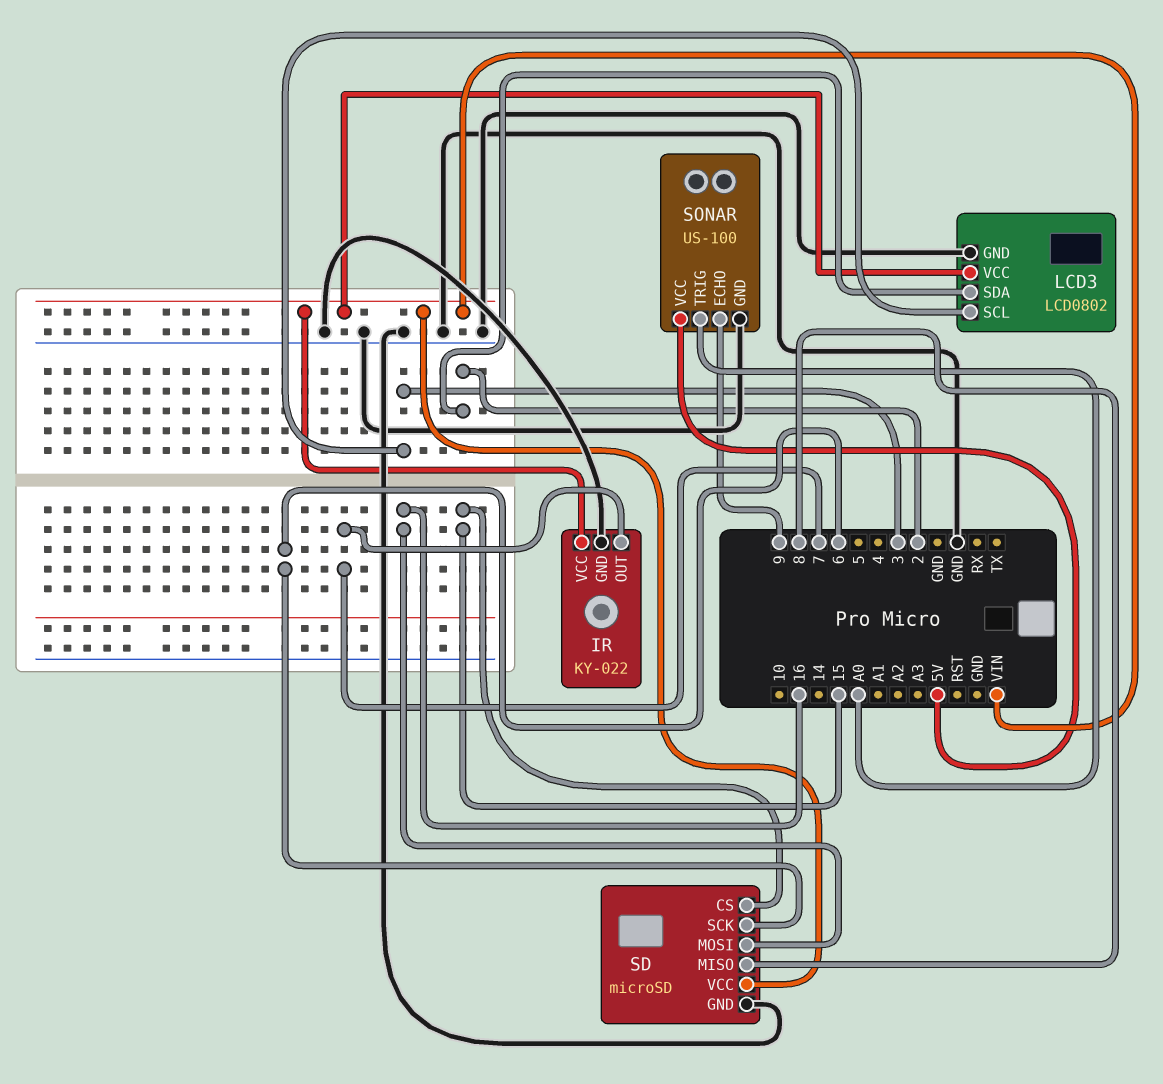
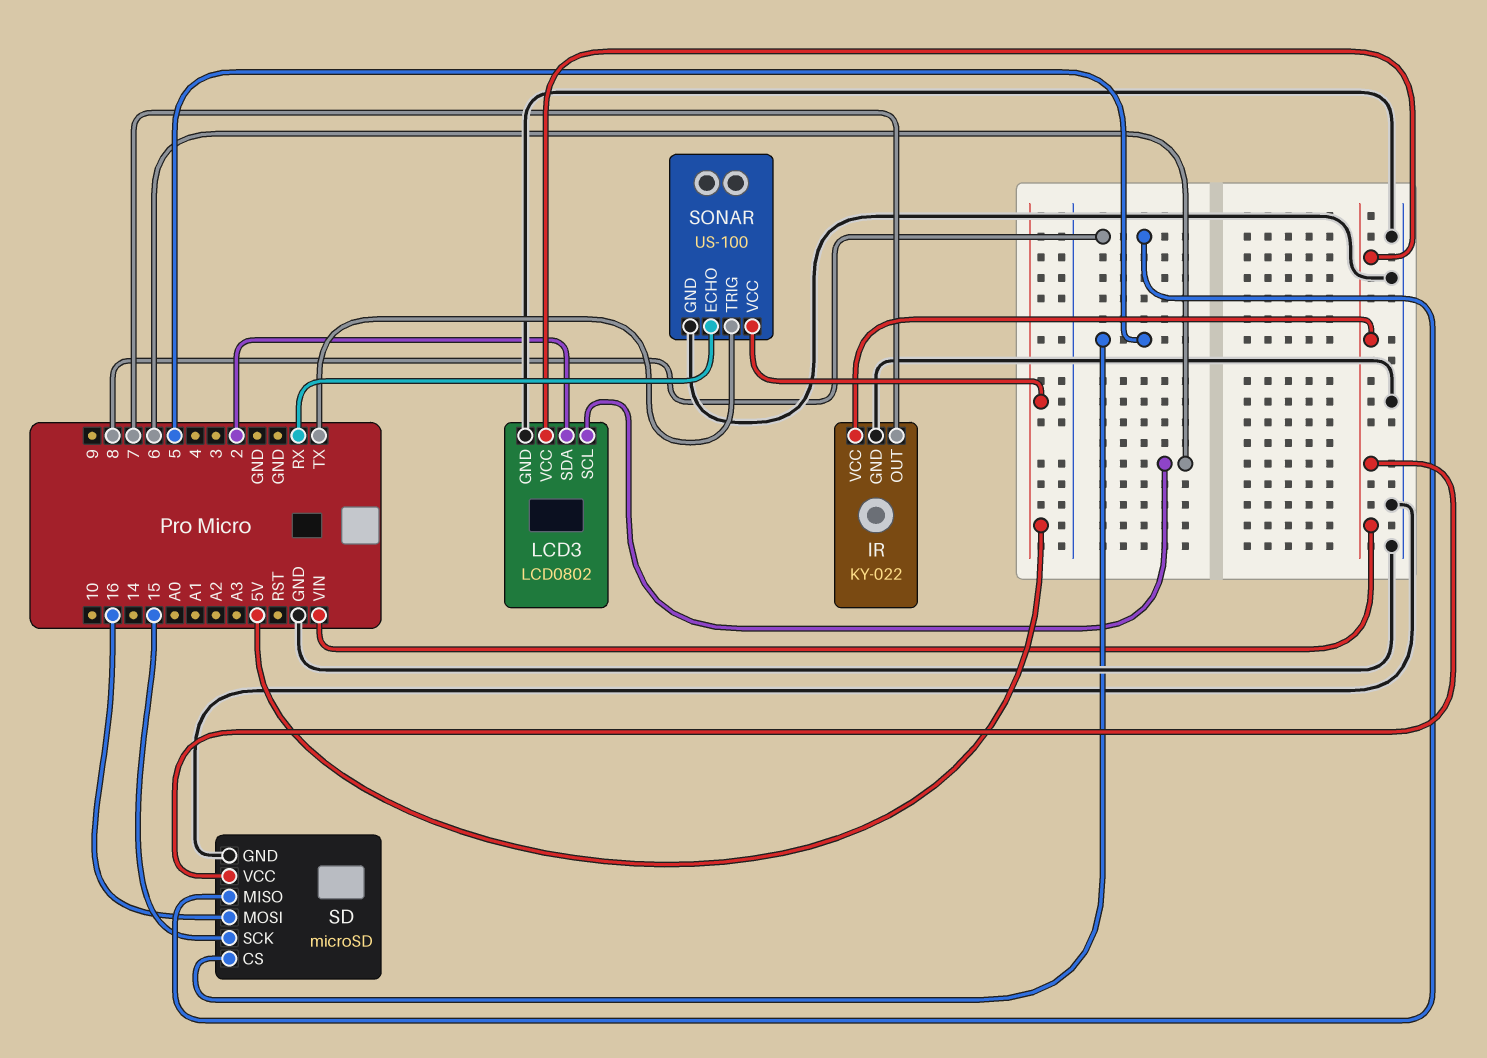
LCD3 pin SCL: 3 -> 6
SD pin CS: 15 -> 5
SD pin SCK: 6 -> 15
SONAR pin ECHO: 9 -> RX
SONAR pin TRIG: A0 -> TX

